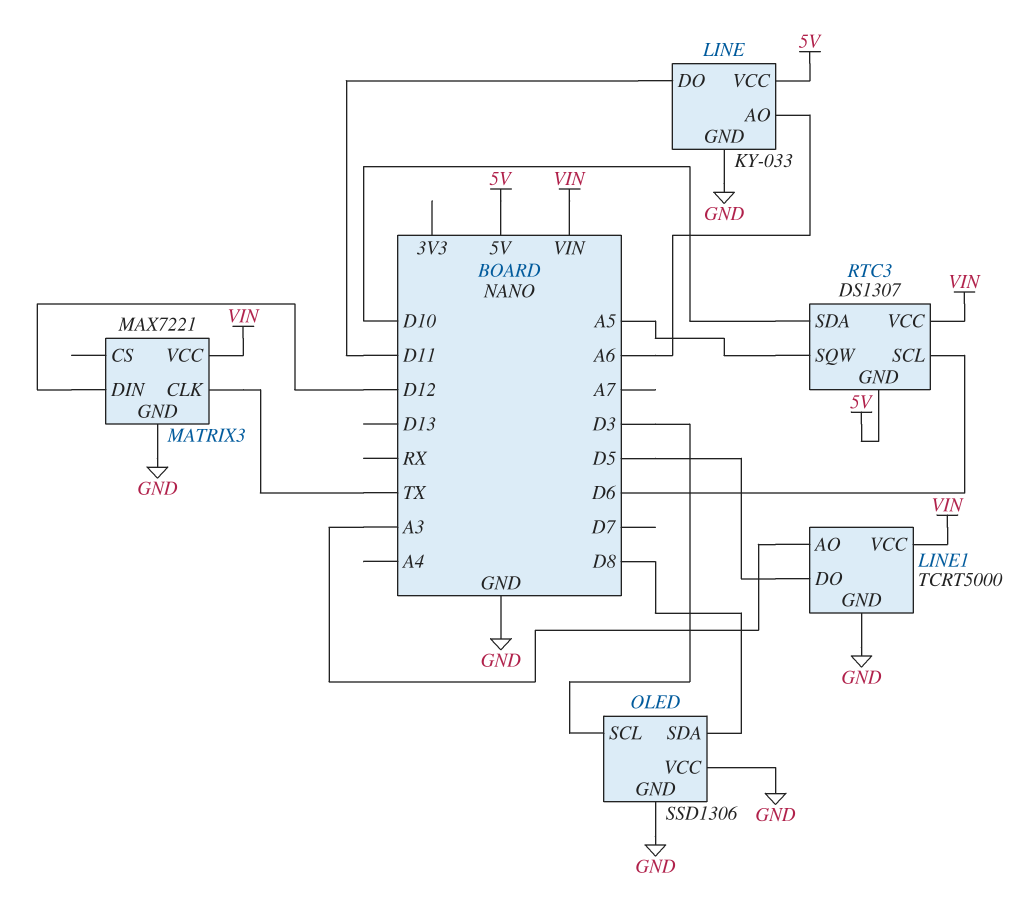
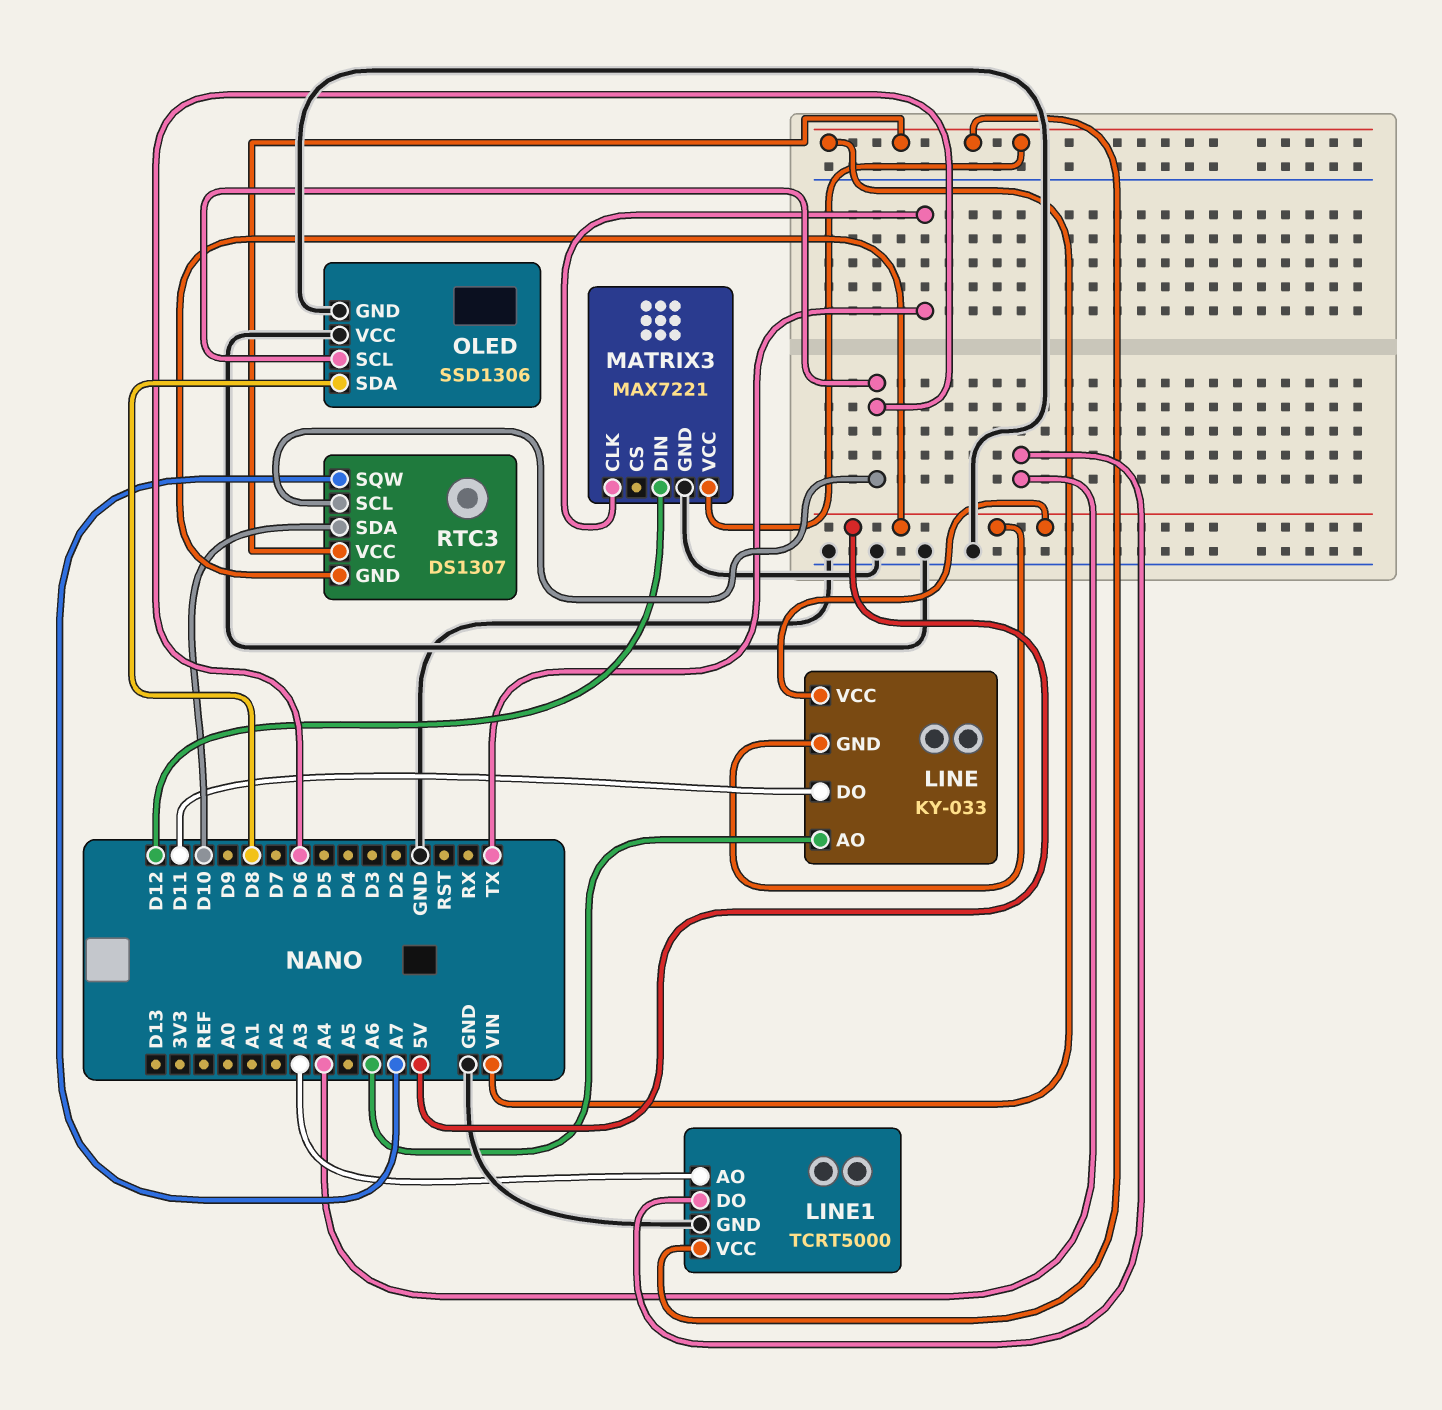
LINE pin GND: GND -> 5V
LINE1 pin DO: D5 -> A4
OLED pin SCL: D3 -> D6
RTC3 pin SQW: A5 -> A7

